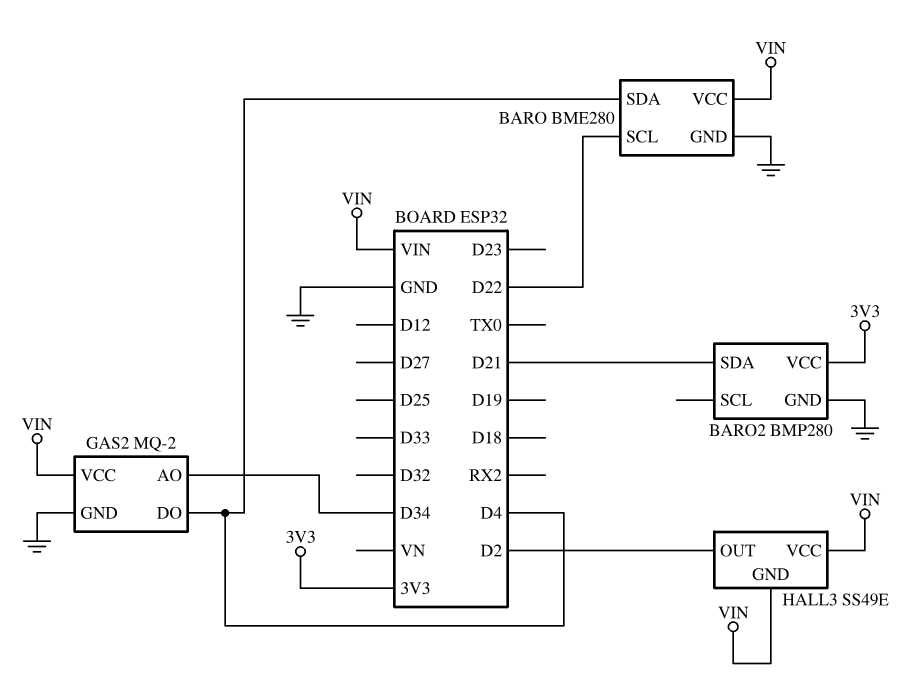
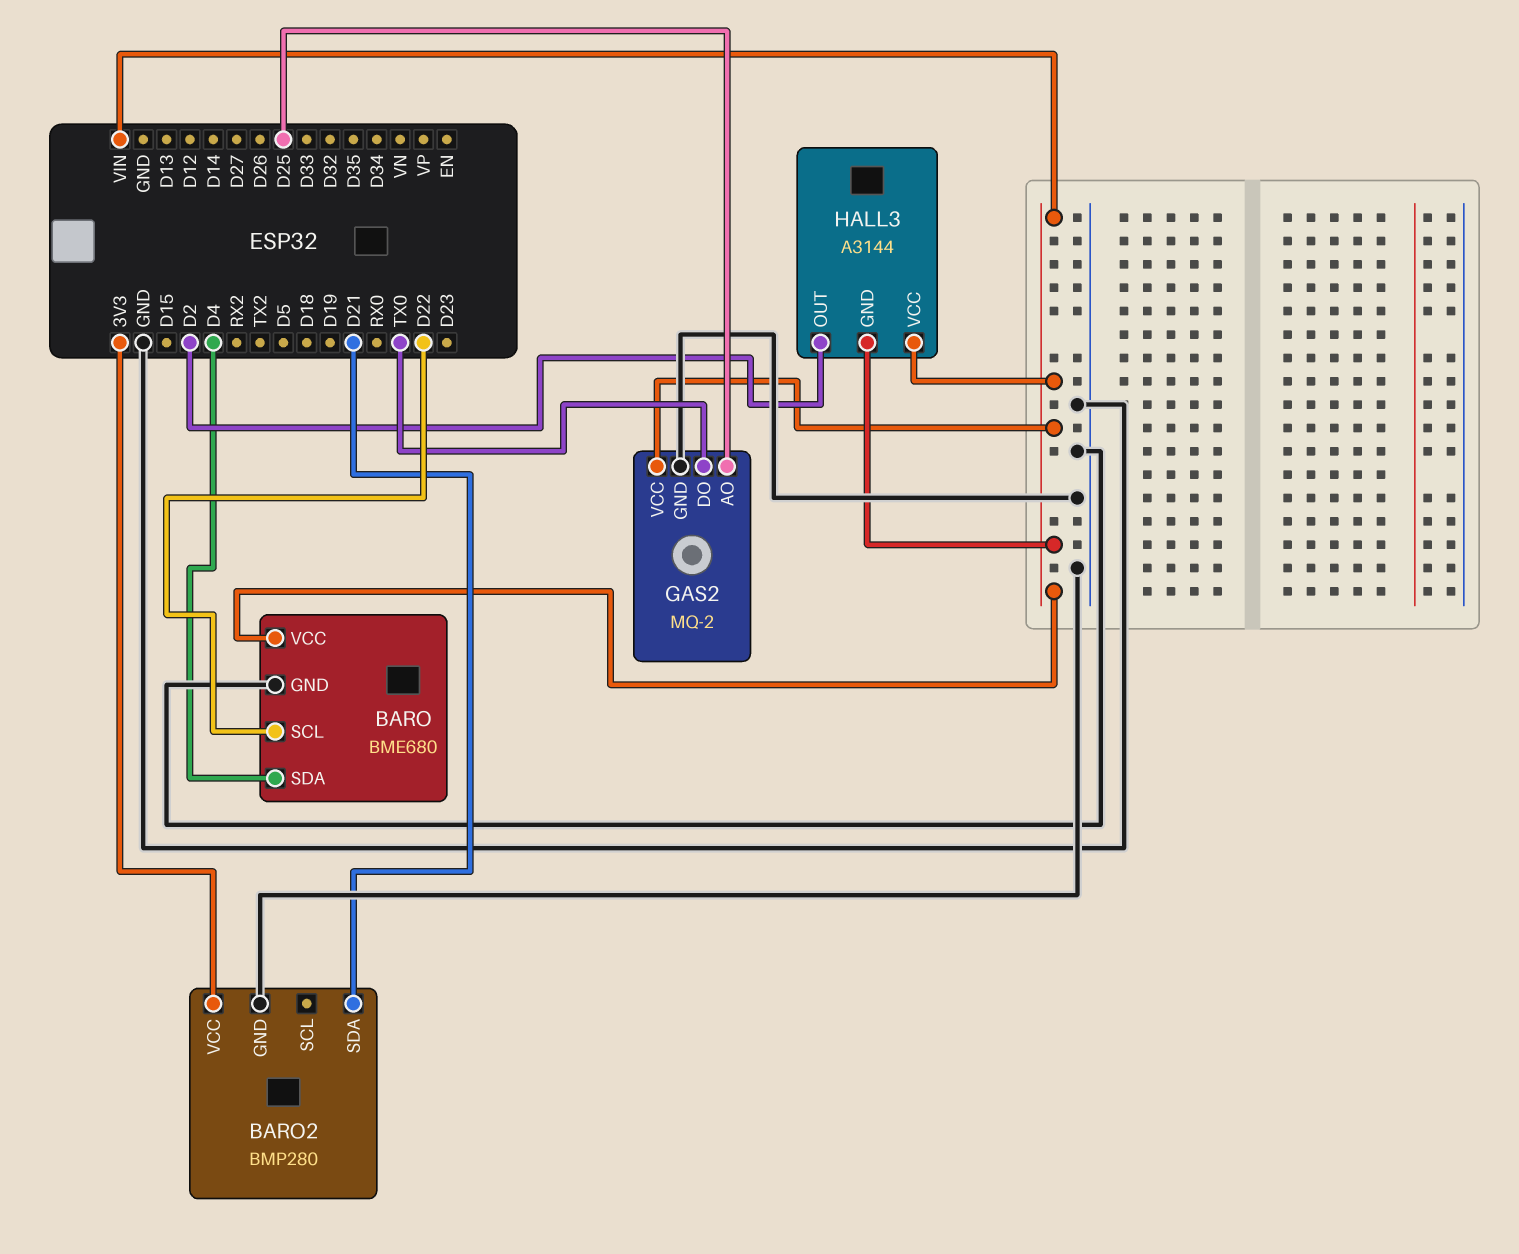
BARO: BME280 -> BME680
GAS2 pin AO: D34 -> D25
GAS2 pin DO: D4 -> TX0
HALL3: SS49E -> A3144

